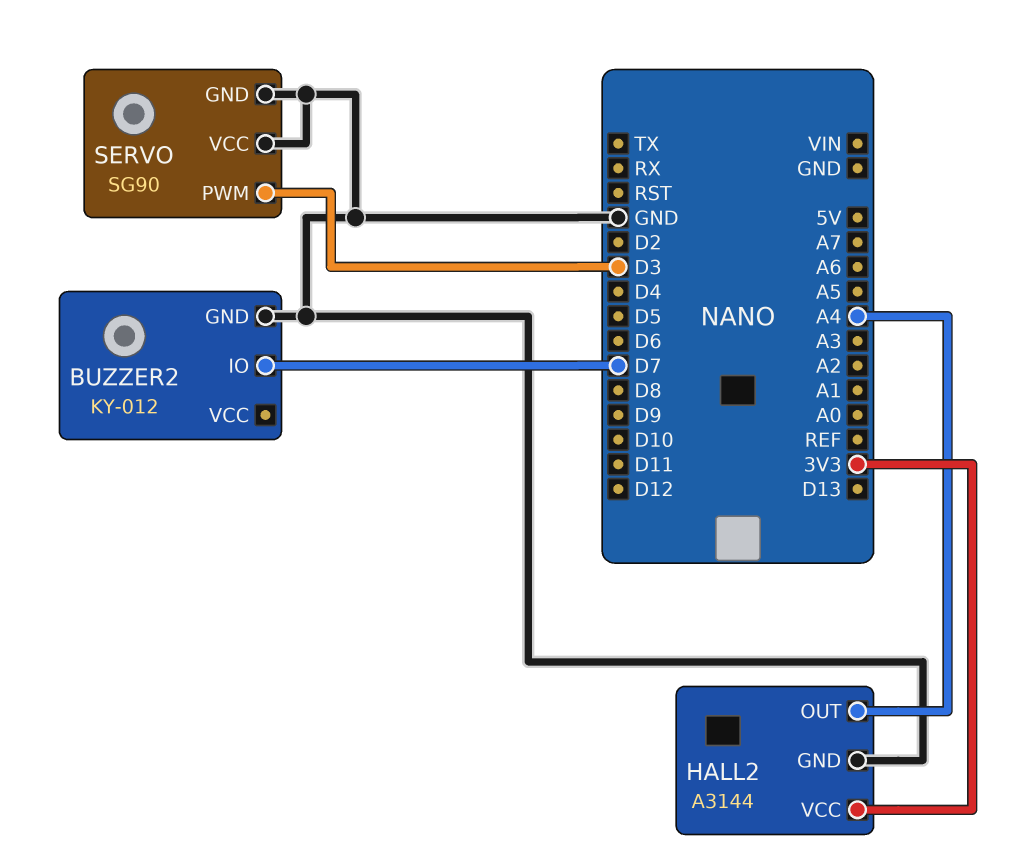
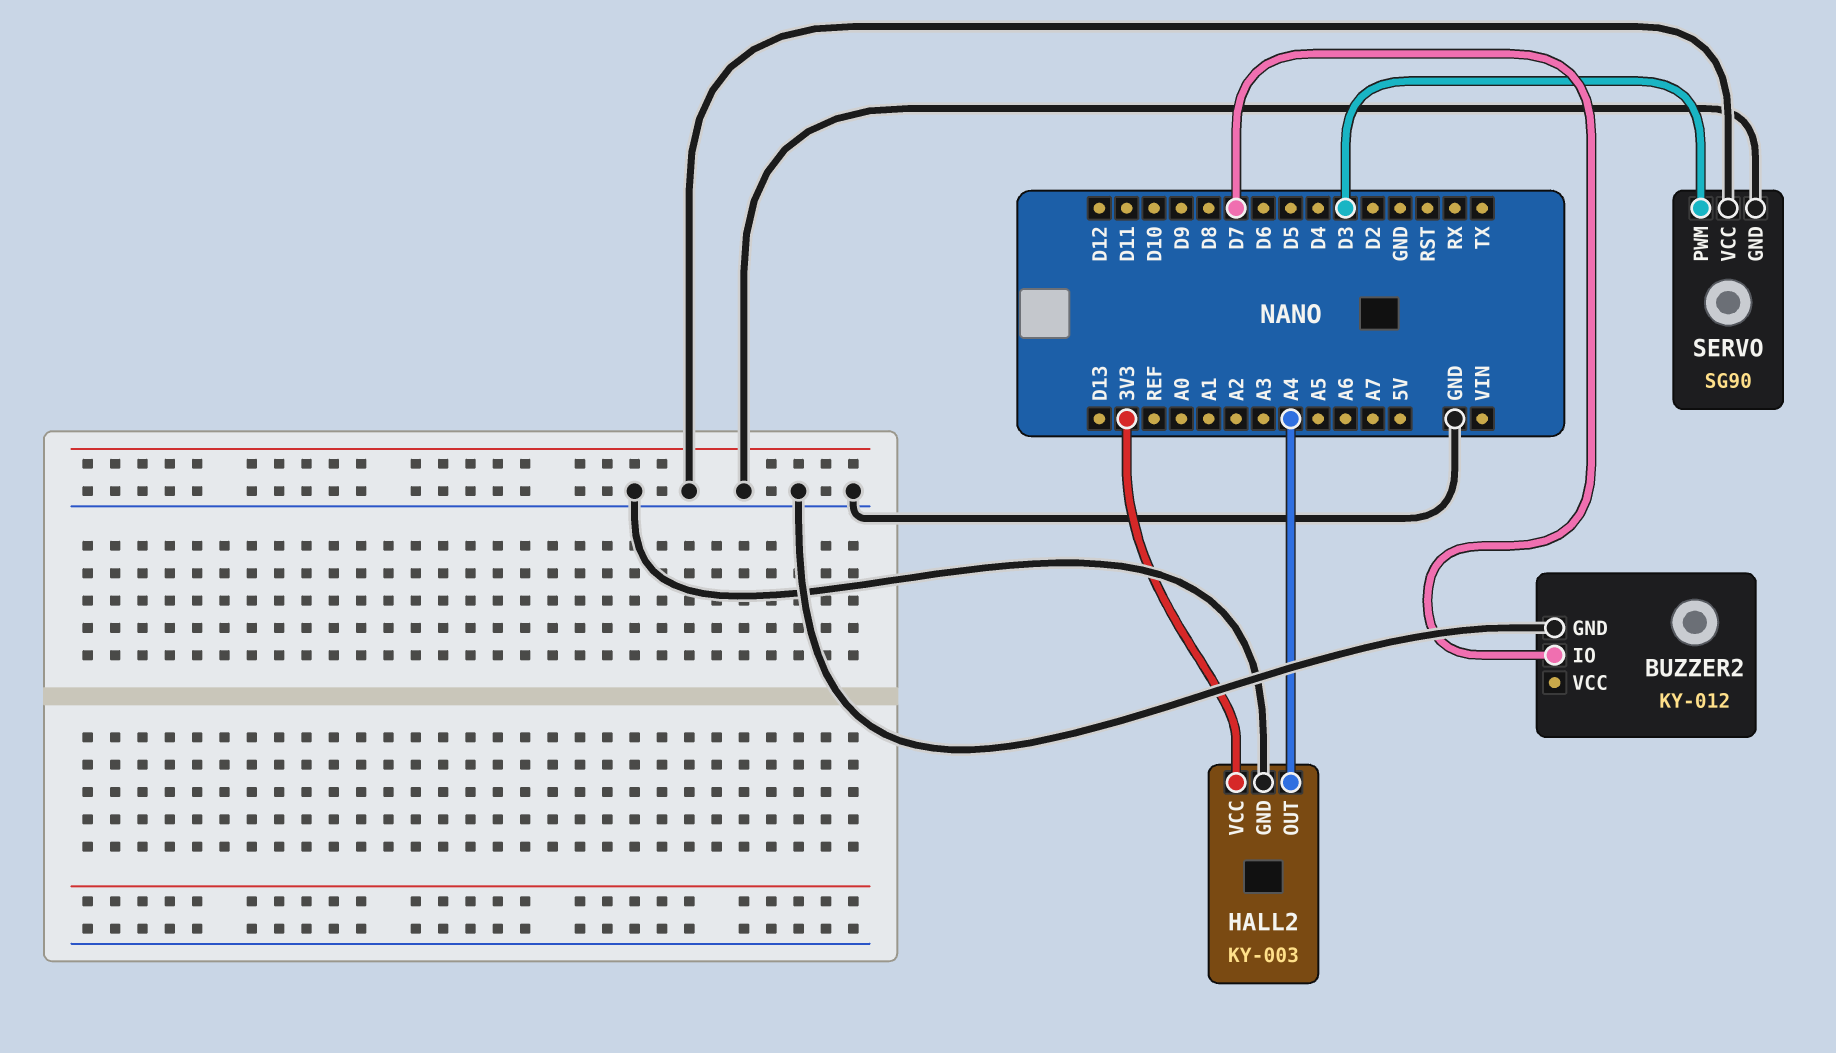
HALL2: A3144 -> KY-003

